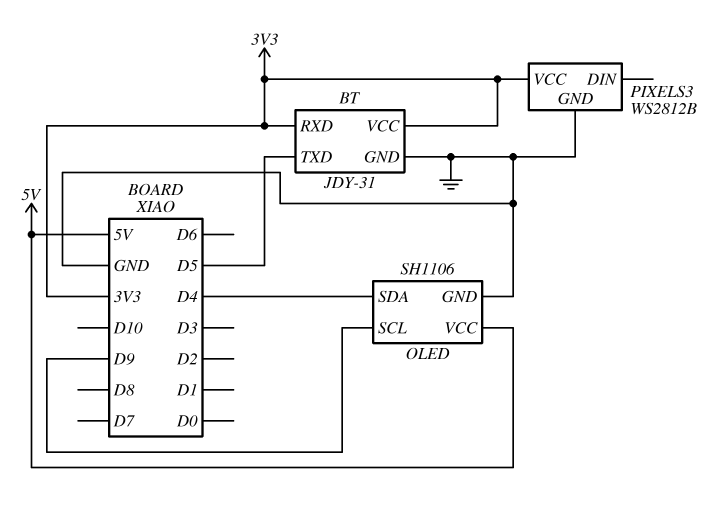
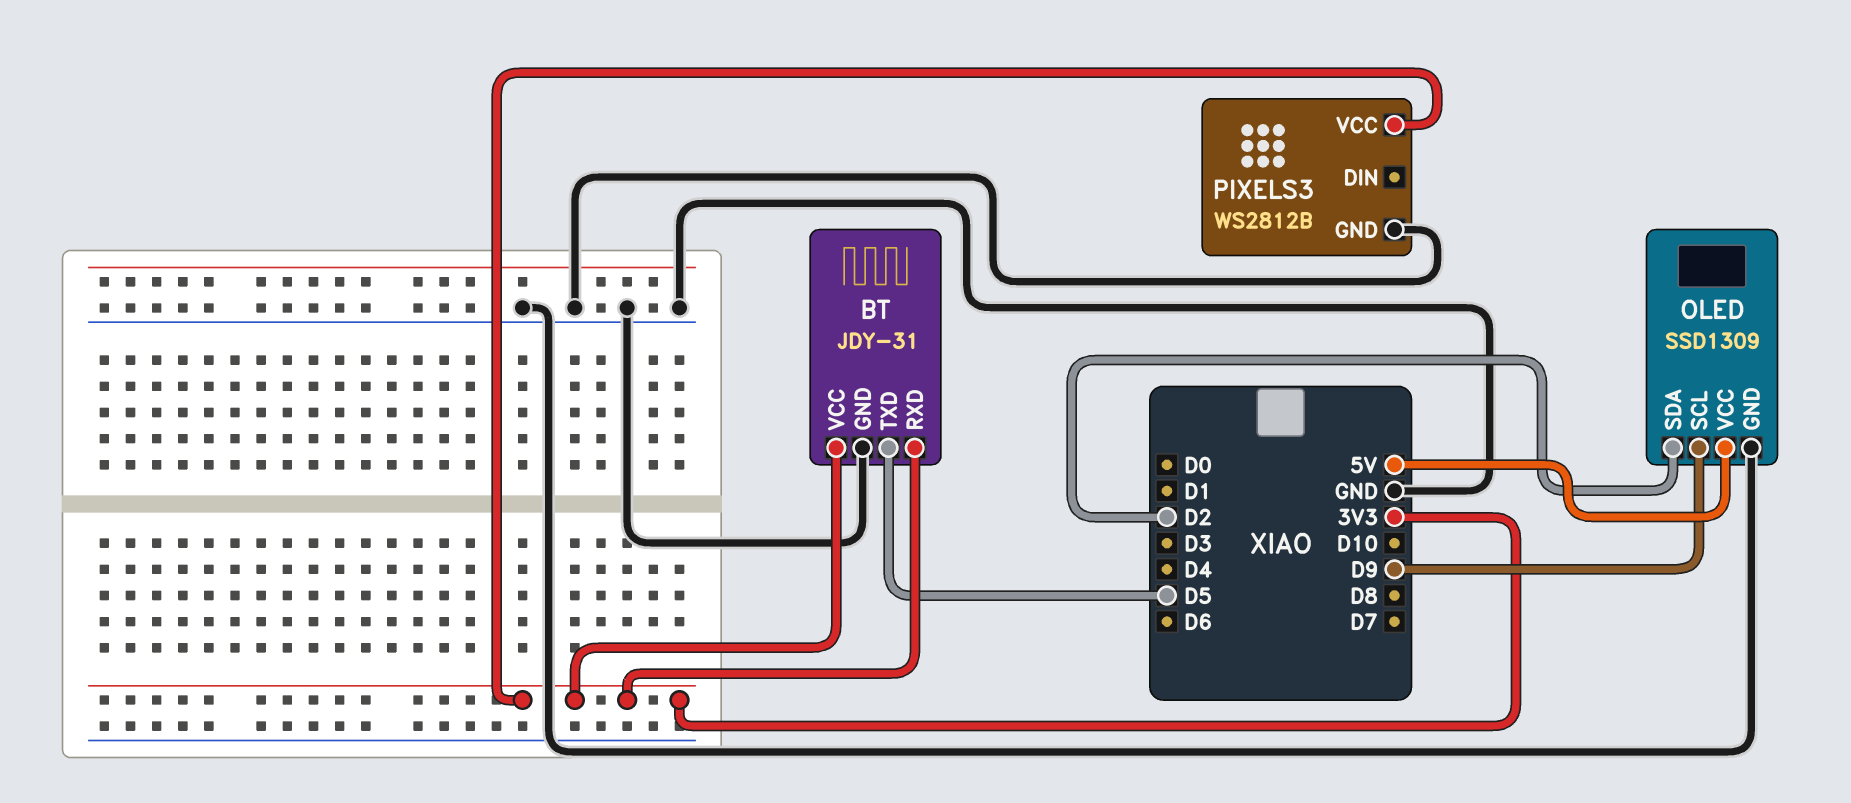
OLED: SH1106 -> SSD1309
OLED pin SDA: D4 -> D2

